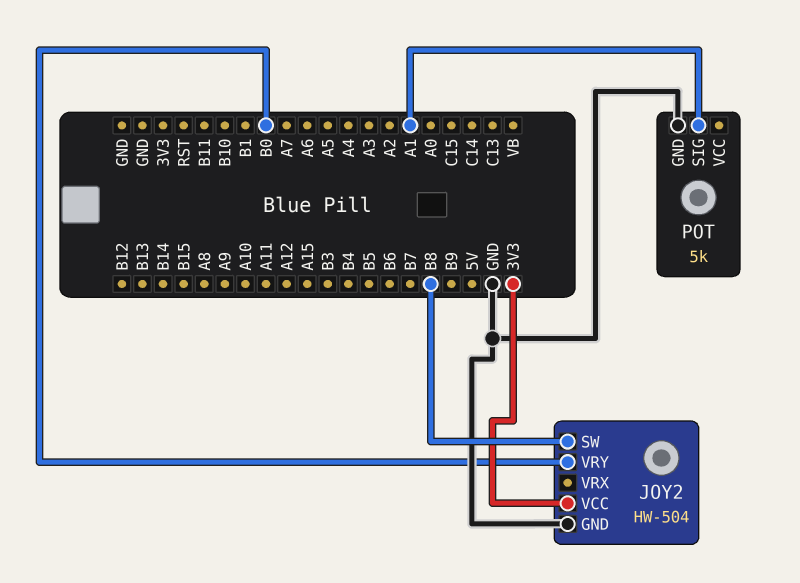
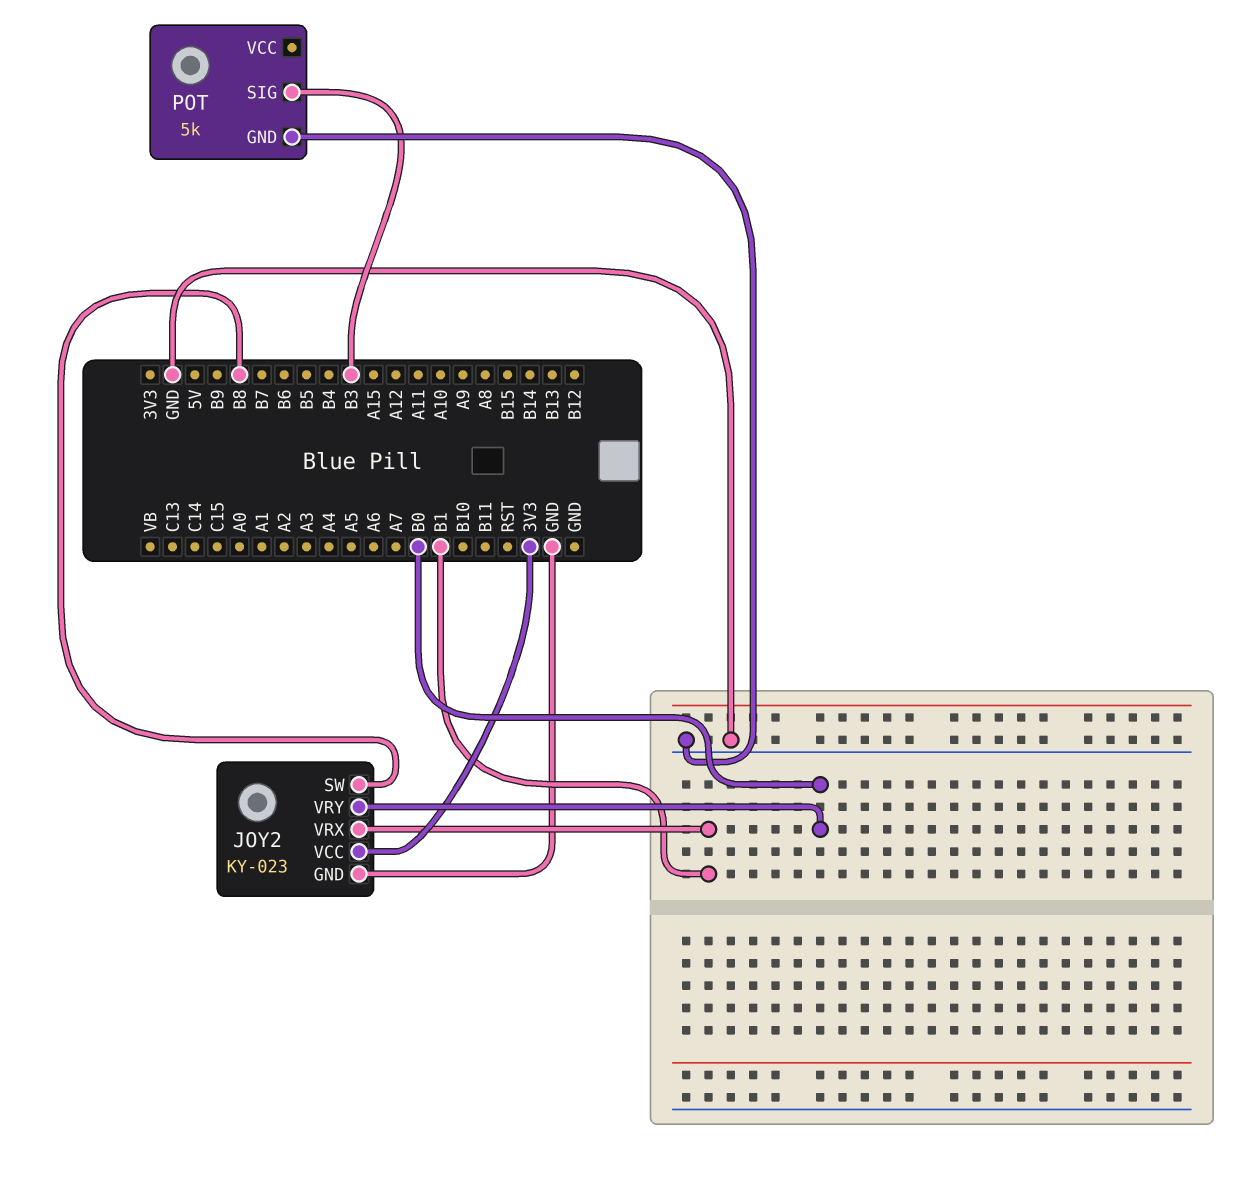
JOY2: HW-504 -> KY-023
JOY2 pin VRX: none -> B1
POT pin SIG: A1 -> B3

